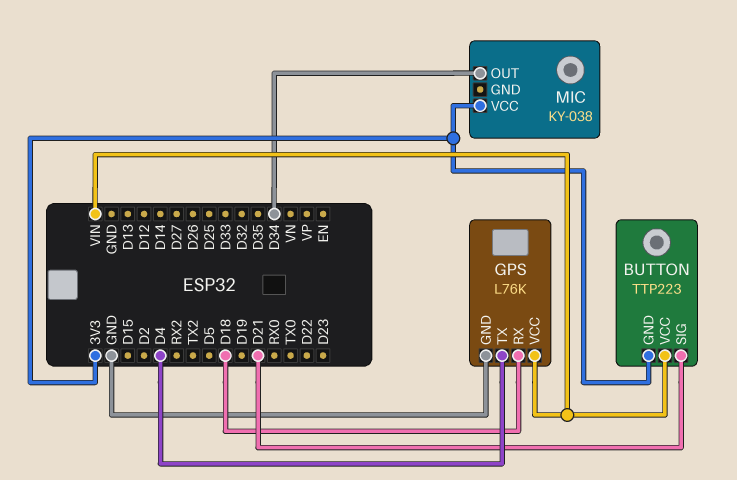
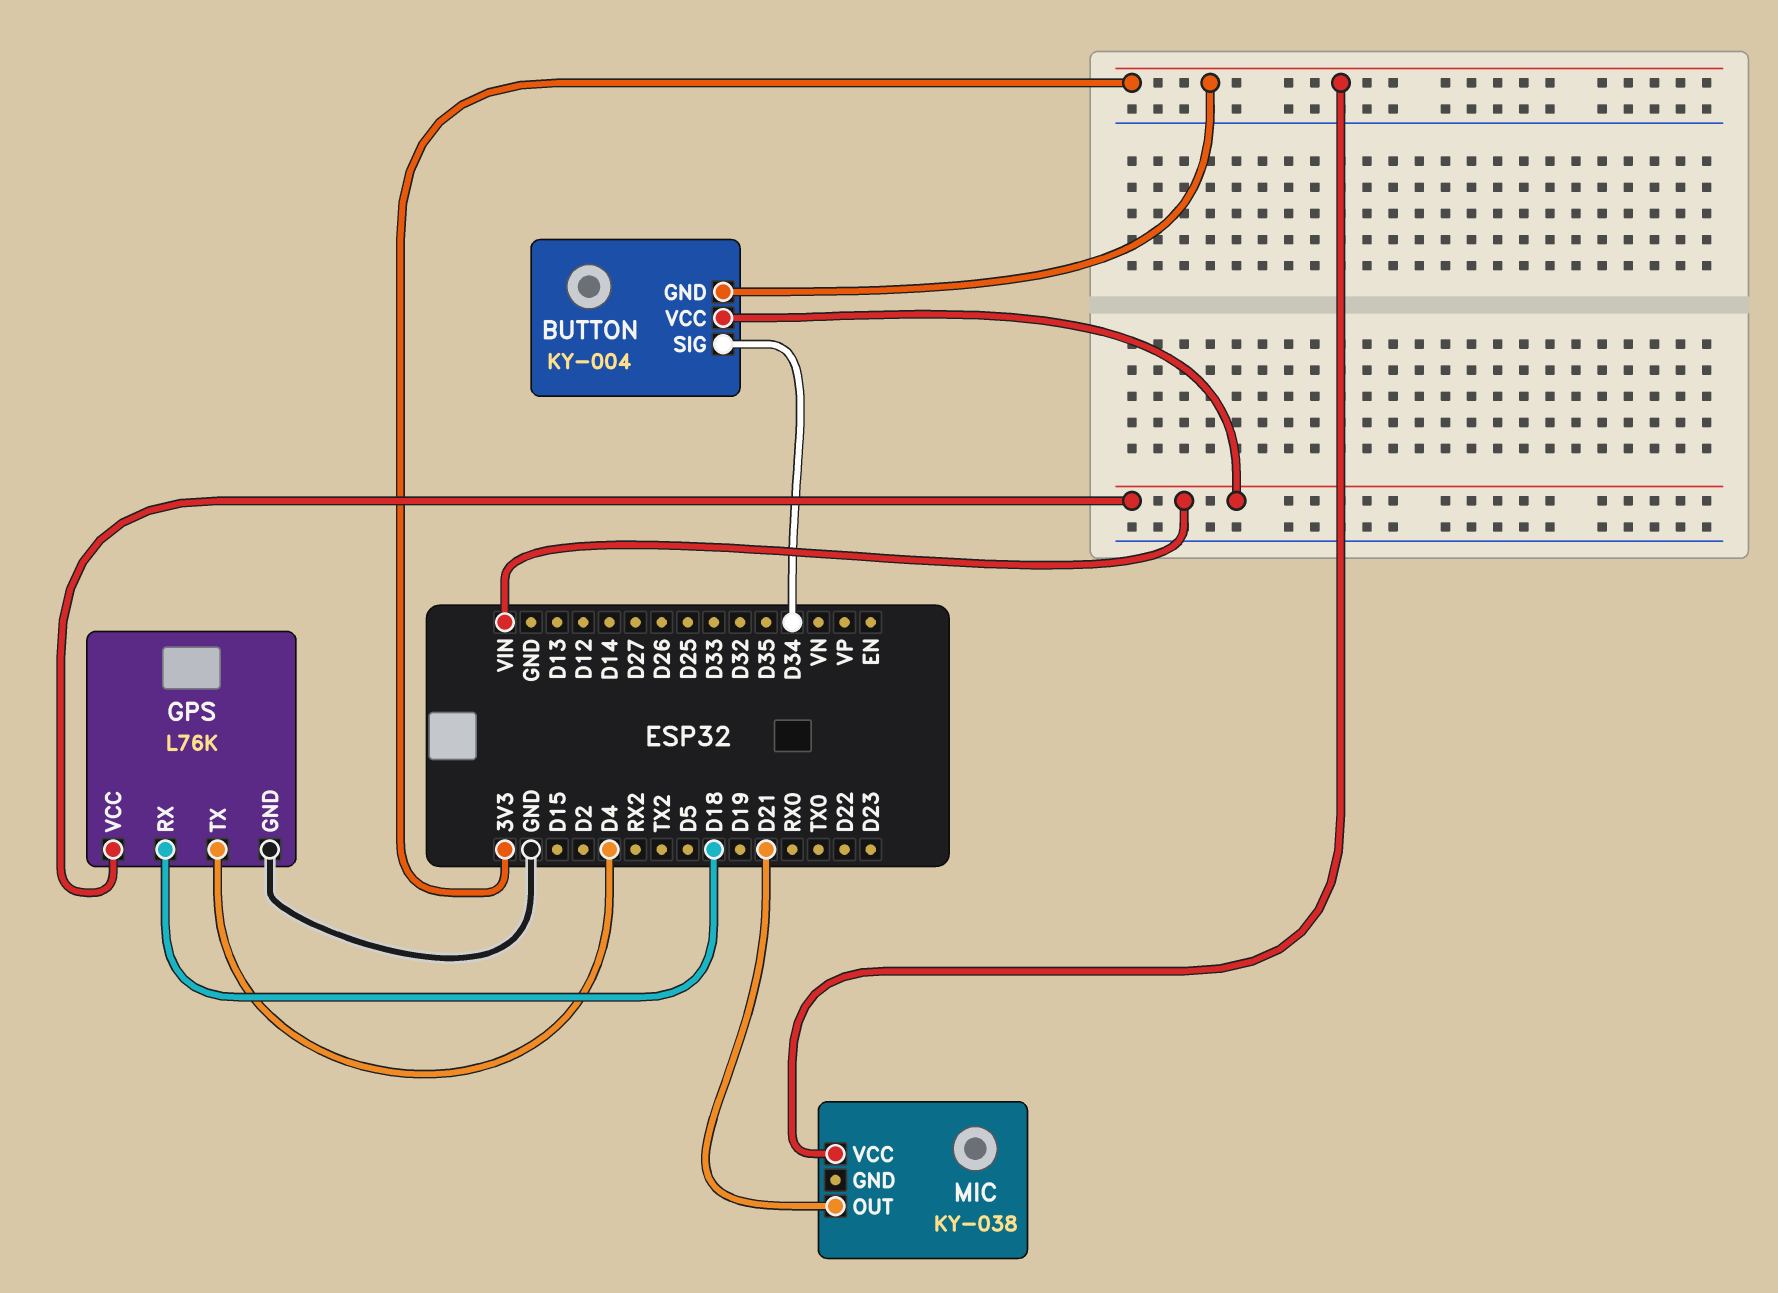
BUTTON: TTP223 -> KY-004
BUTTON pin SIG: D21 -> D34
MIC pin OUT: D34 -> D21

